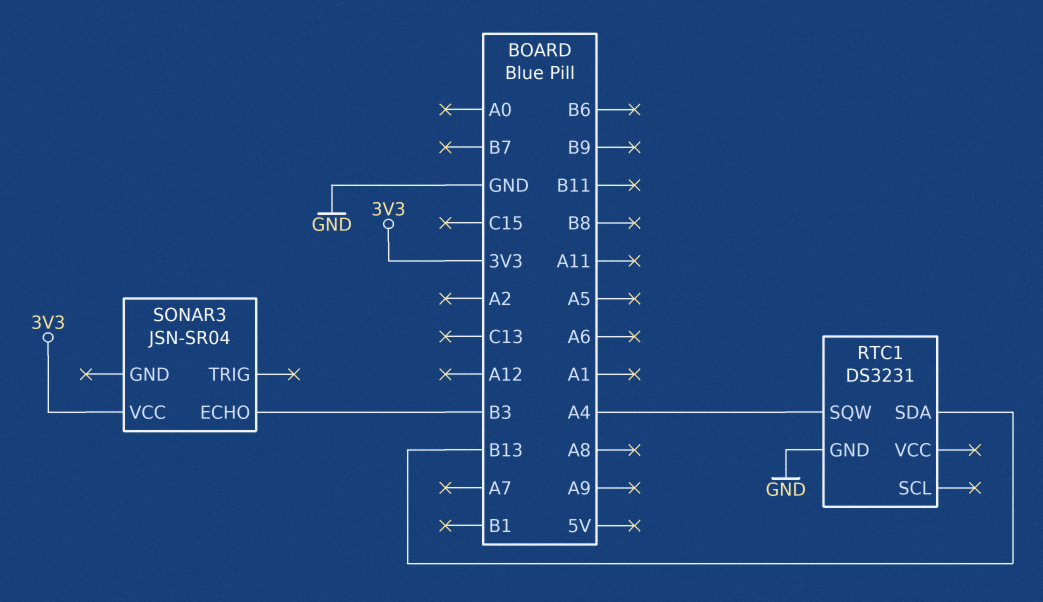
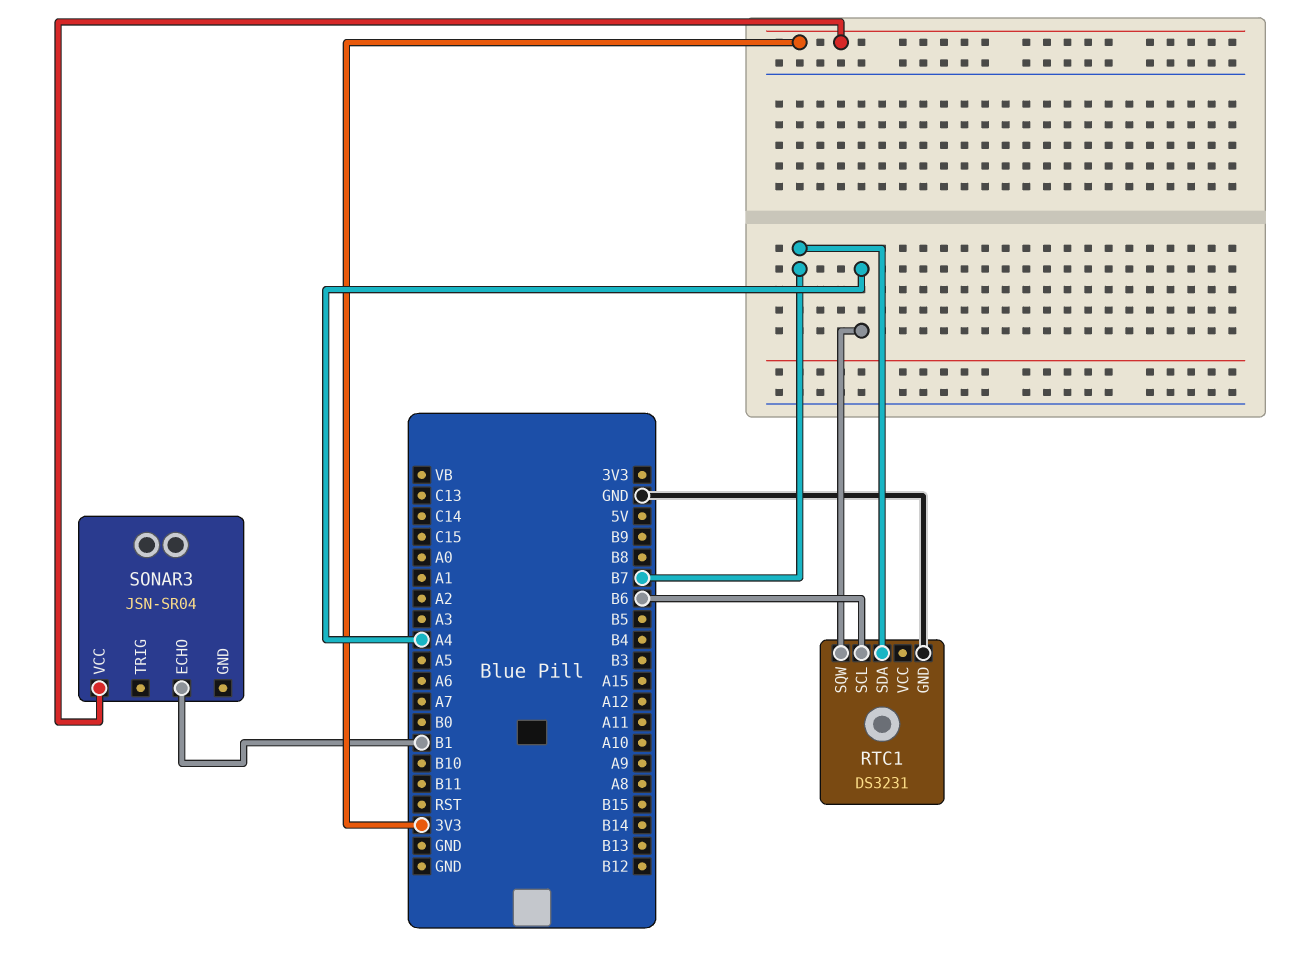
RTC1 pin SCL: none -> B6
RTC1 pin SDA: B13 -> B7
SONAR3 pin ECHO: B3 -> B1

